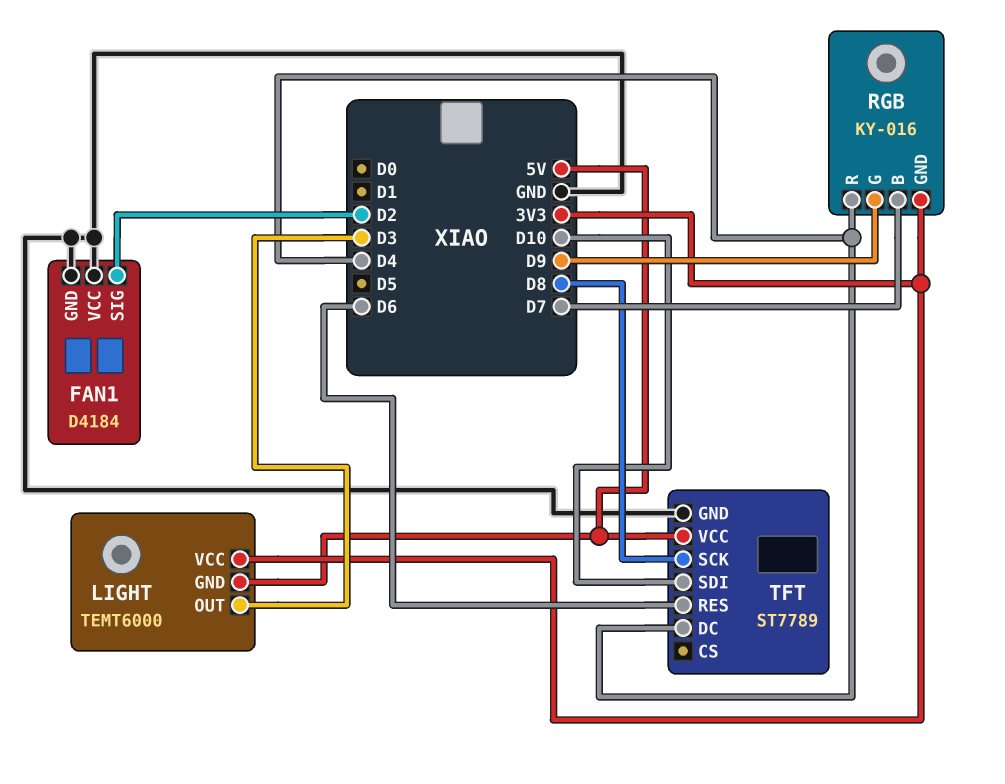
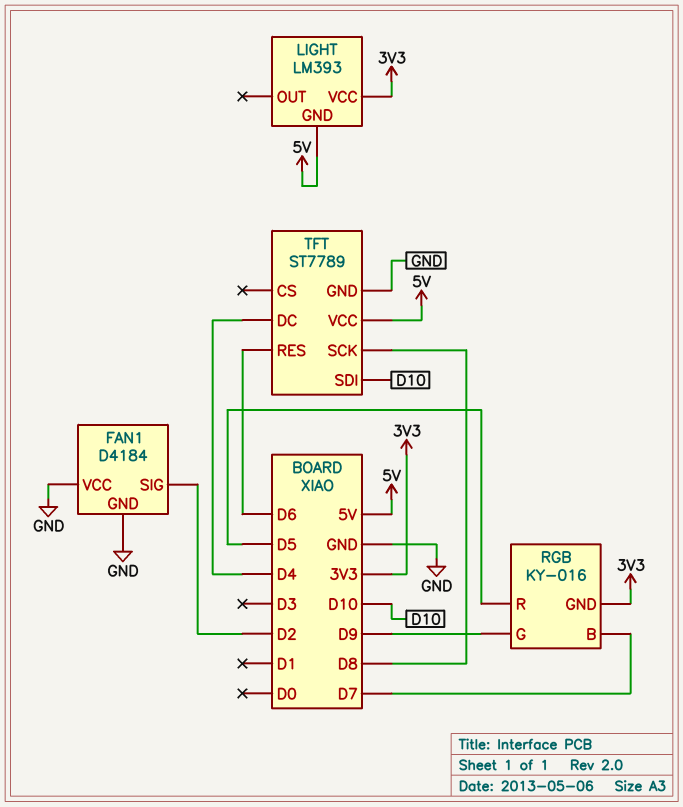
LIGHT: TEMT6000 -> LM393
LIGHT pin OUT: D3 -> none
RGB pin R: D4 -> D5

